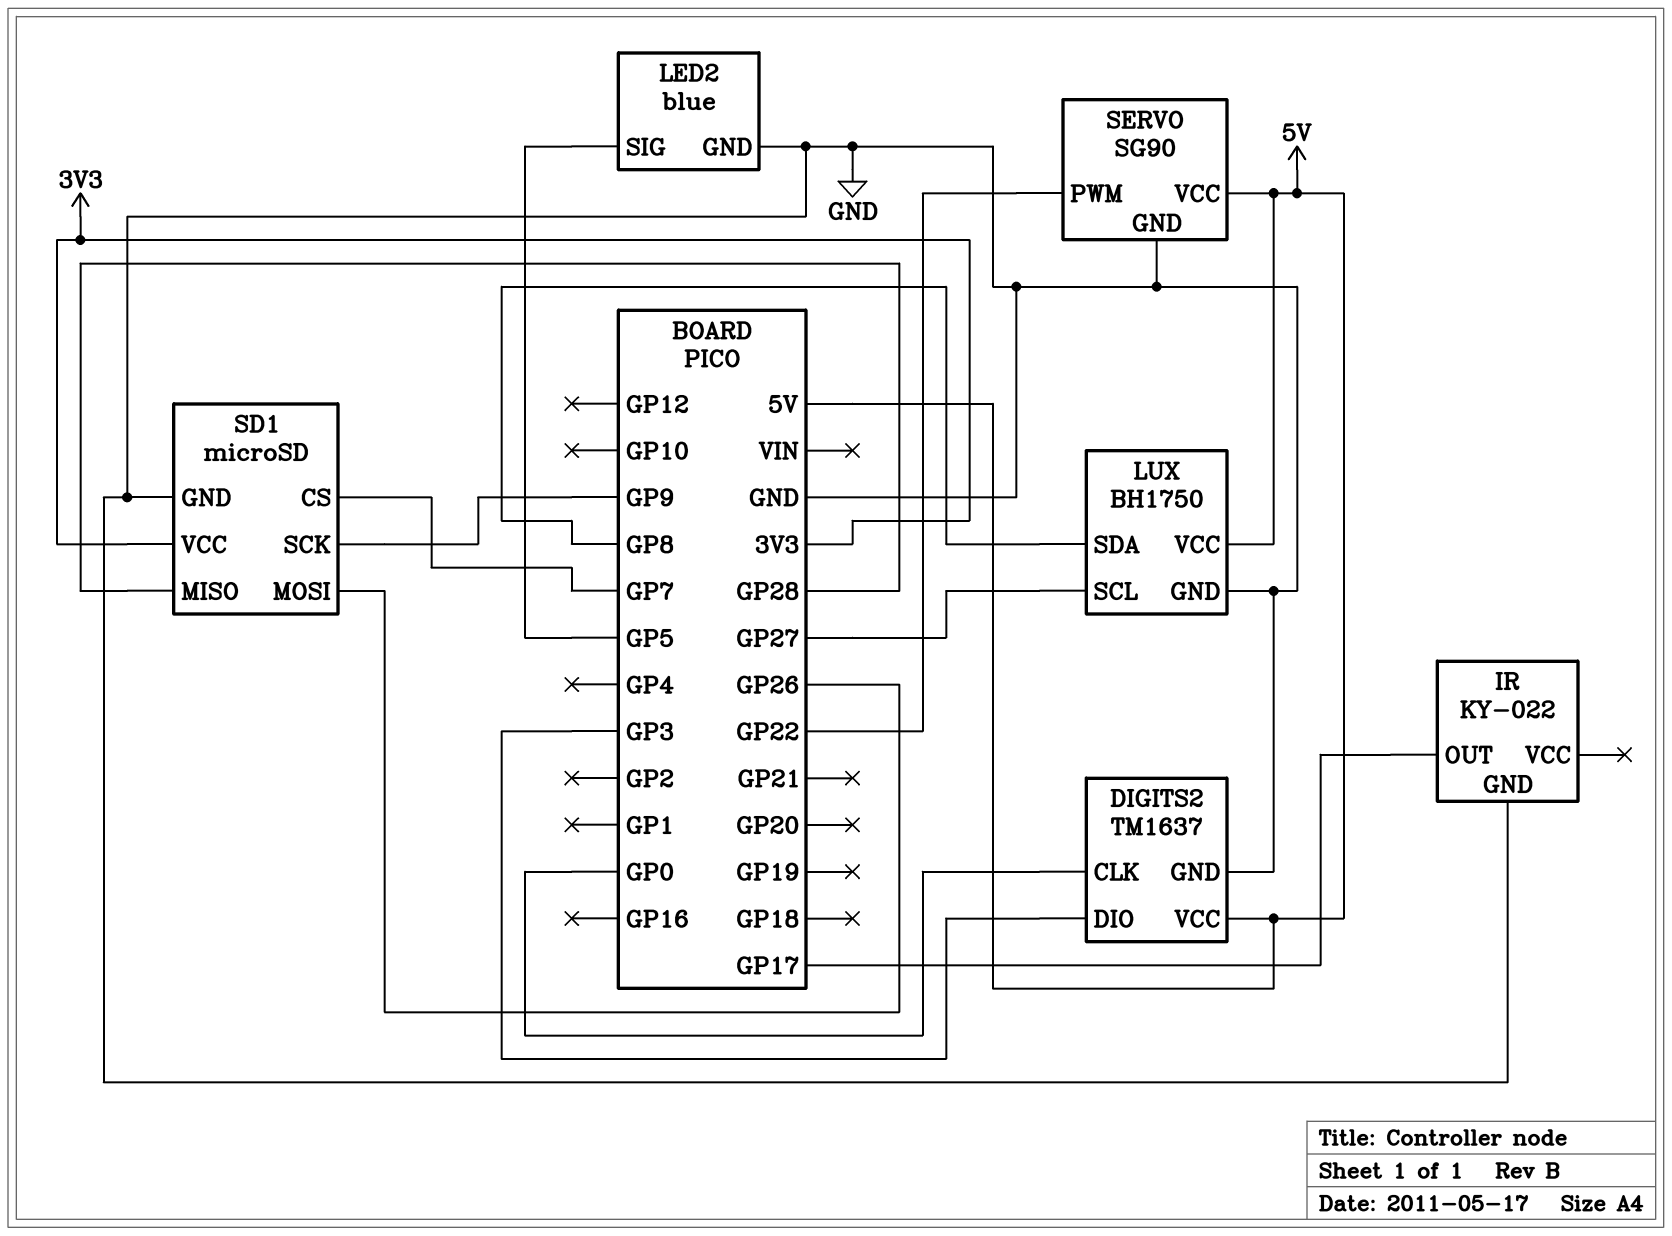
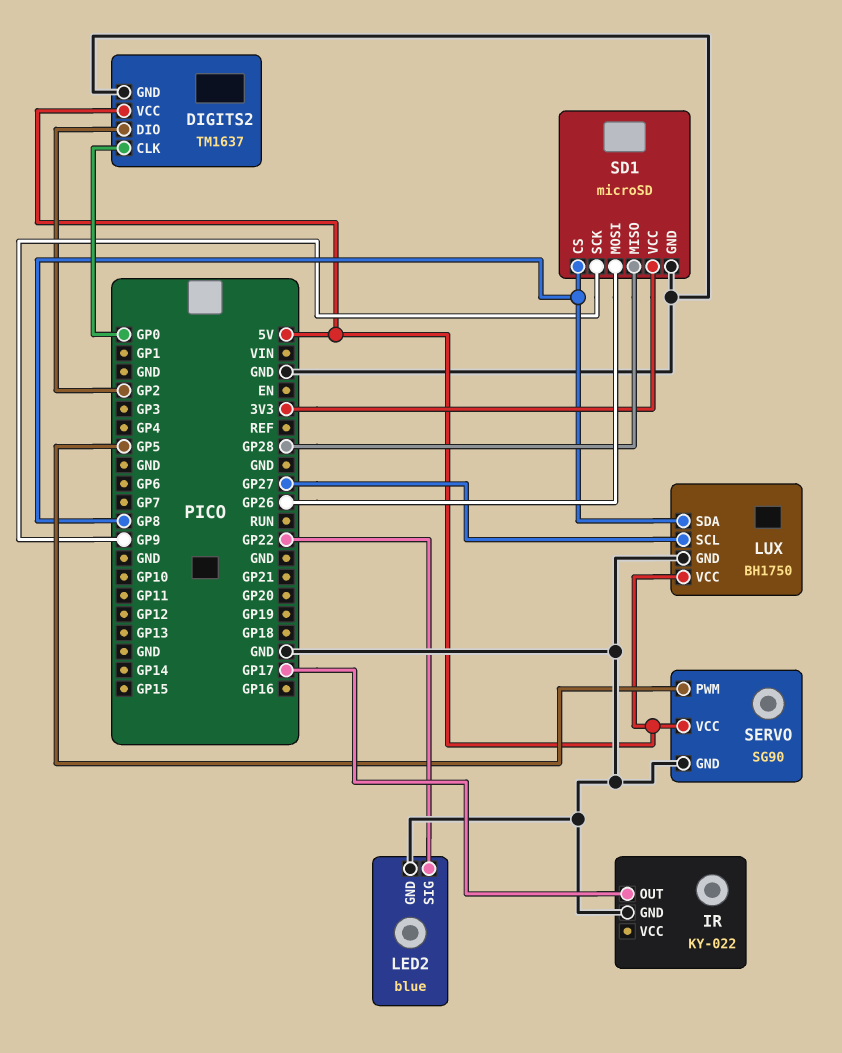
DIGITS2 pin DIO: GP3 -> GP2
LED2 pin SIG: GP5 -> GP22
SD1 pin CS: GP7 -> GP8
SERVO pin PWM: GP22 -> GP5

